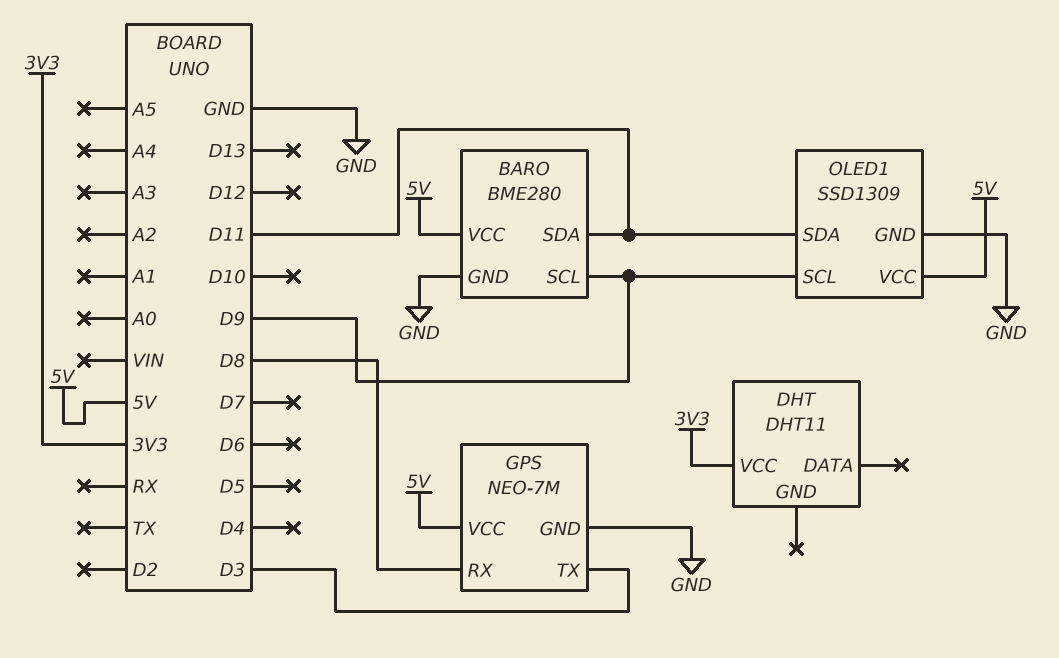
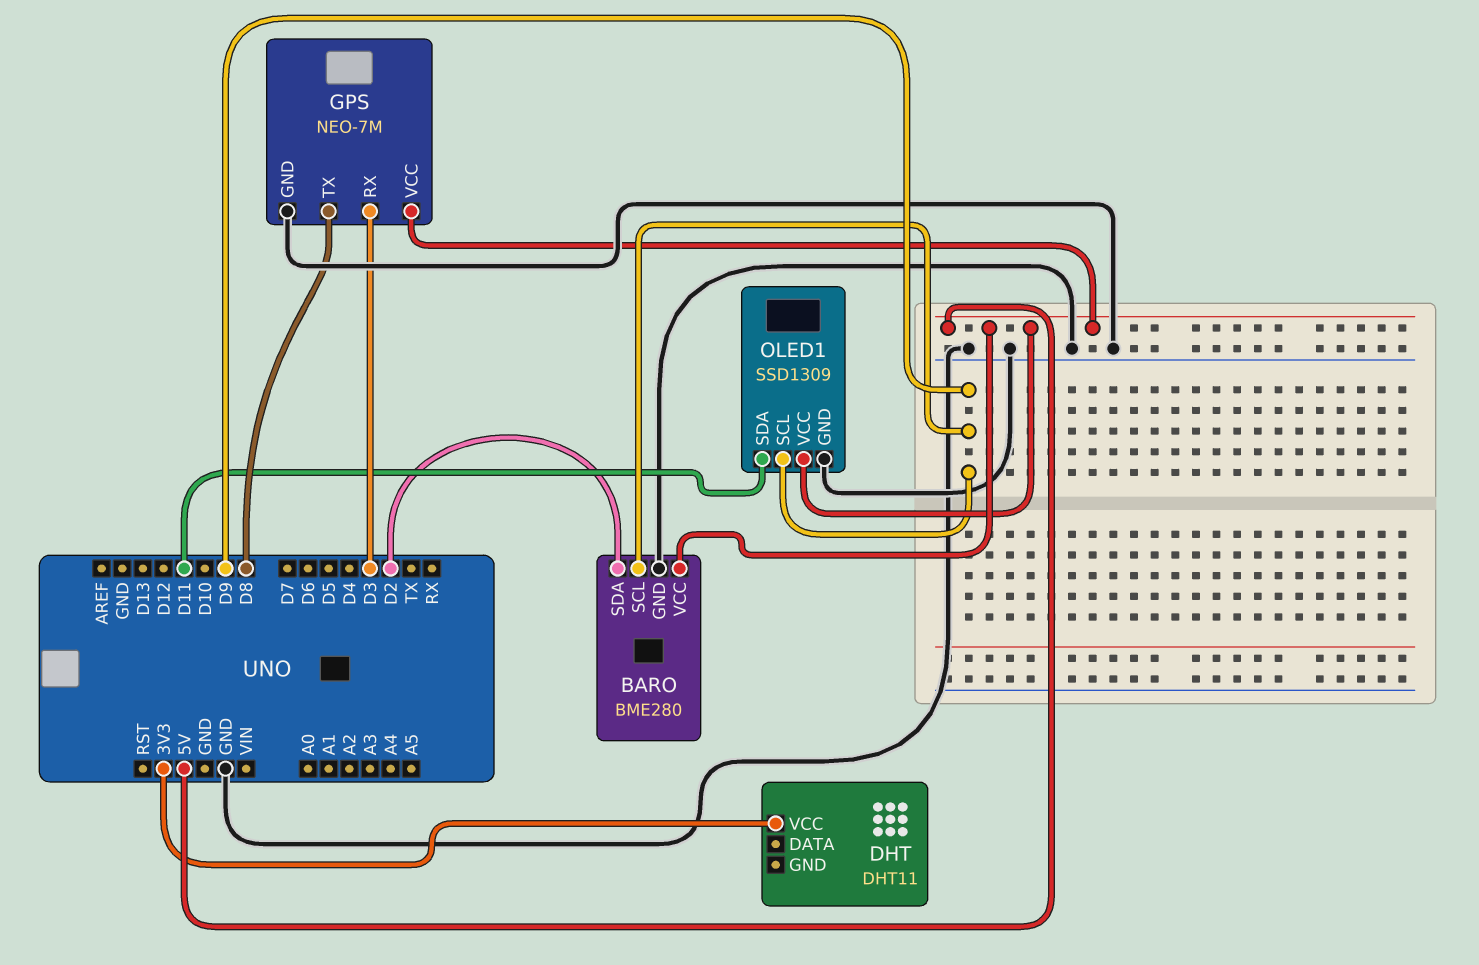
BARO pin SDA: D11 -> D2
GPS pin RX: D8 -> D3
GPS pin TX: D3 -> D8

